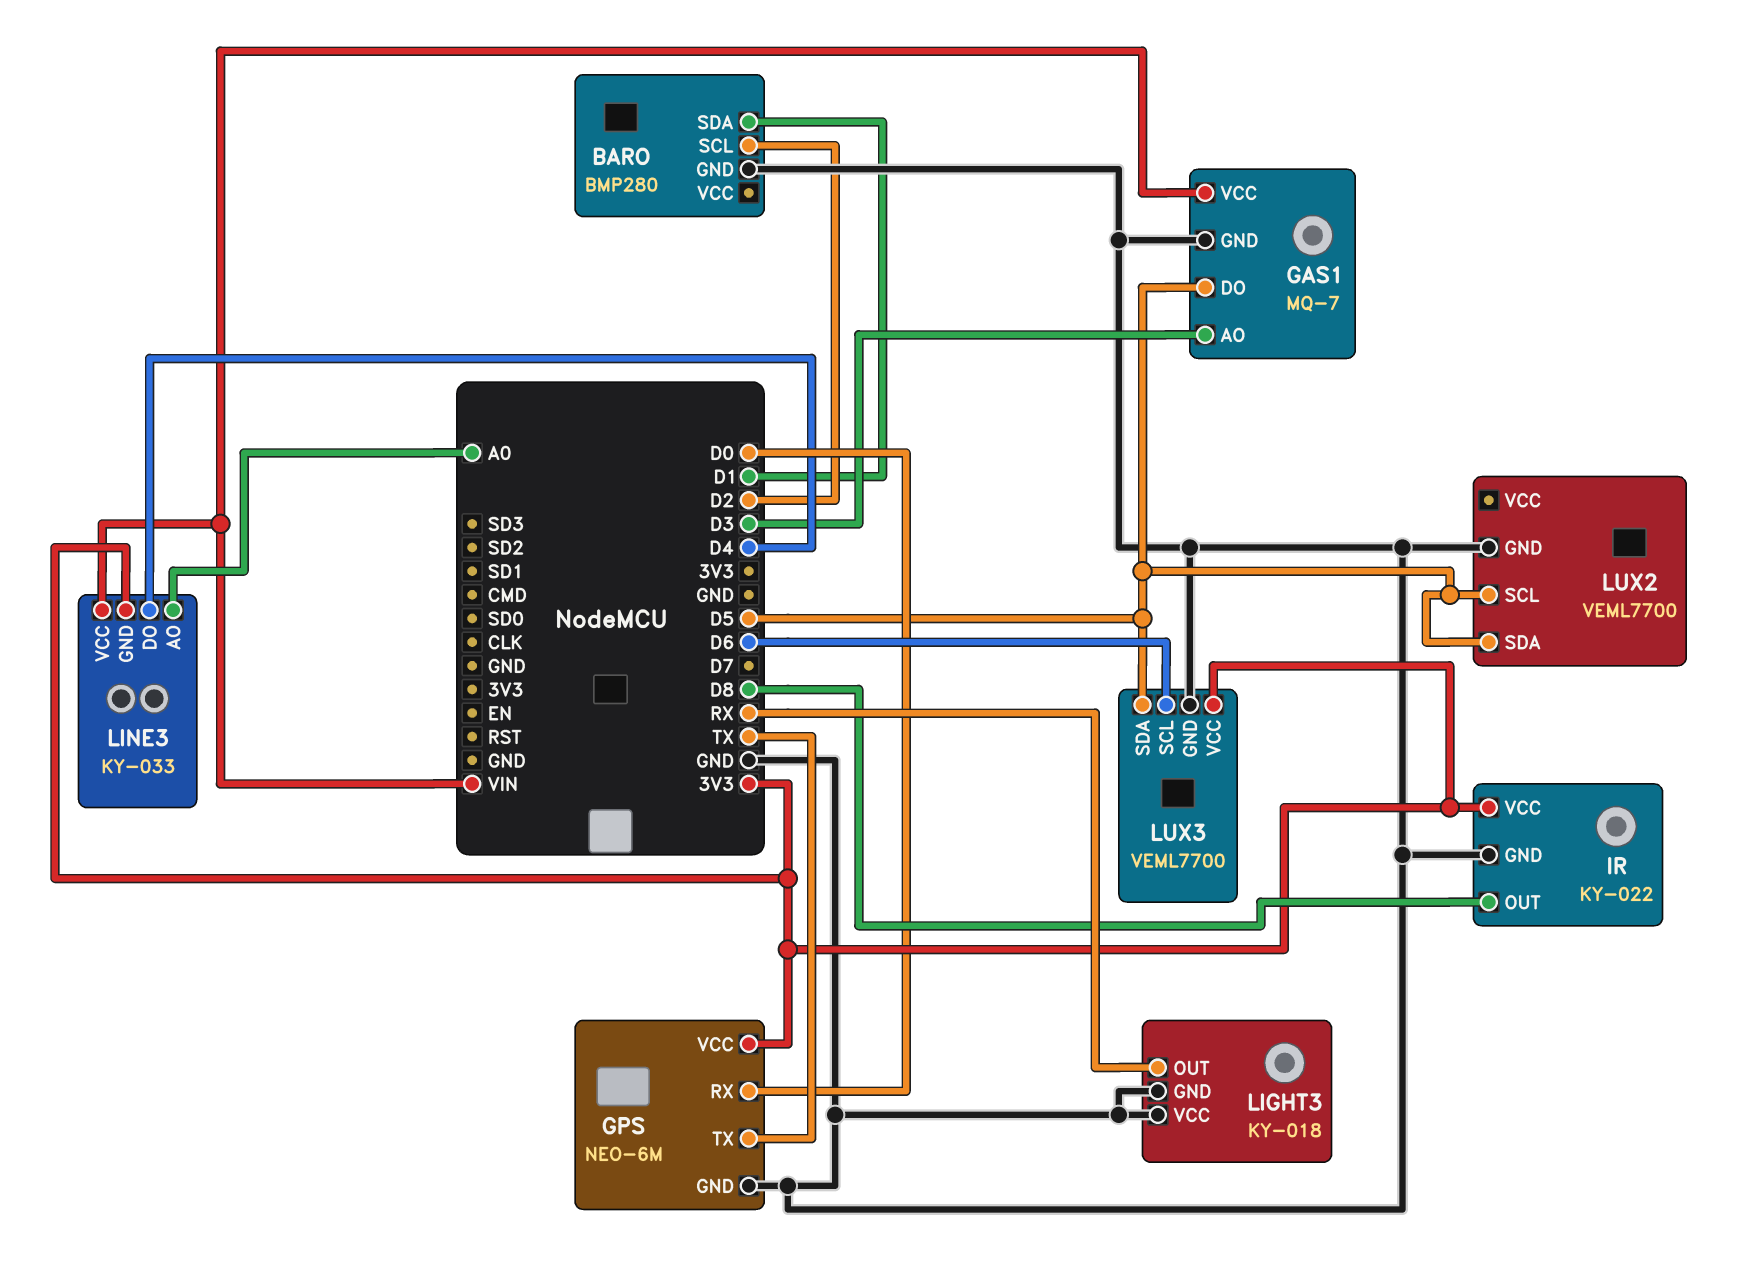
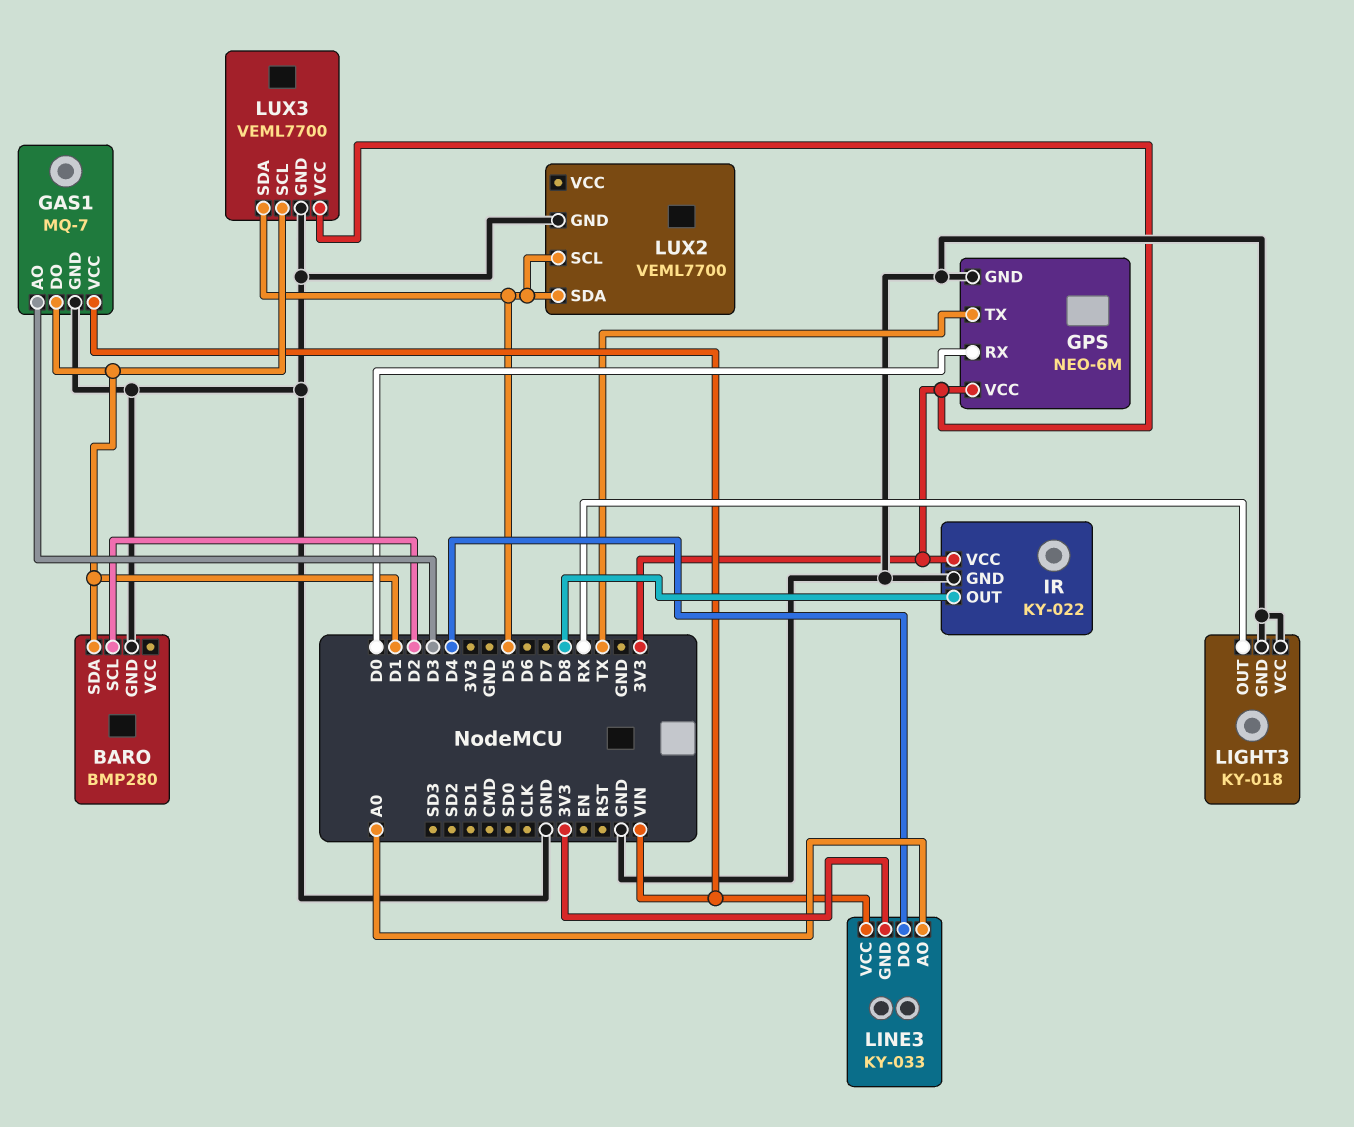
GAS1 pin DO: D5 -> D1
LUX3 pin SCL: D6 -> D1

